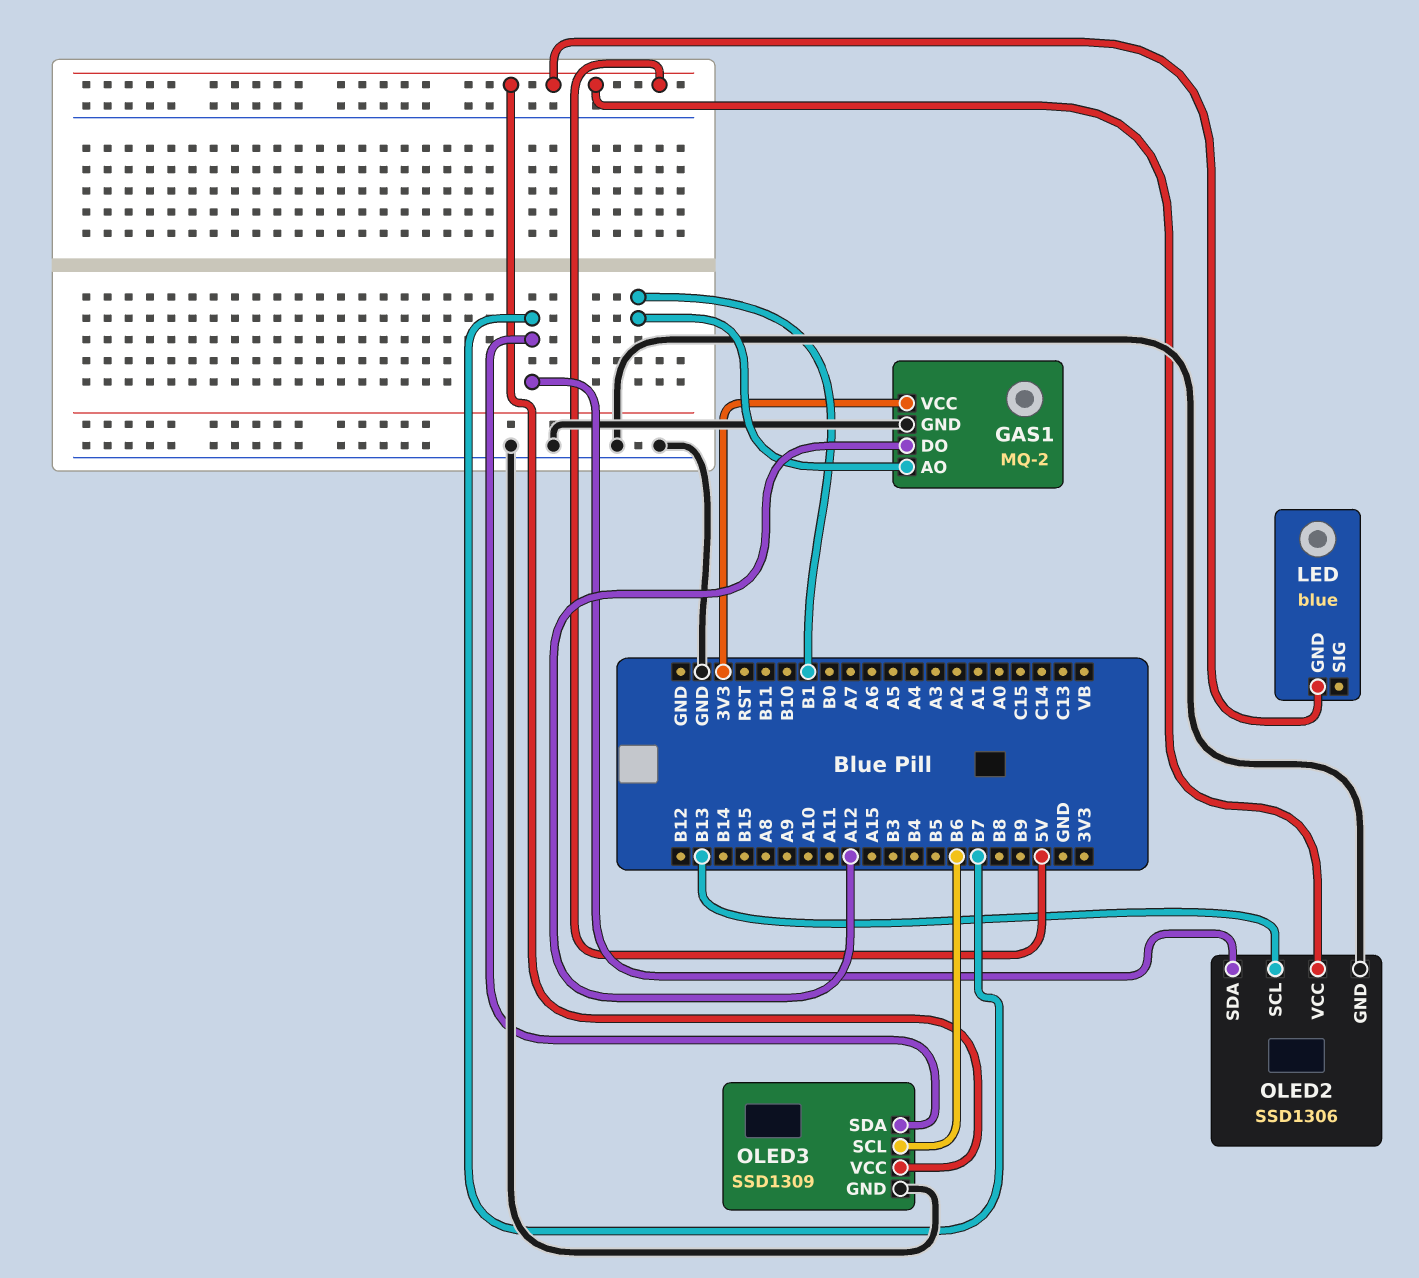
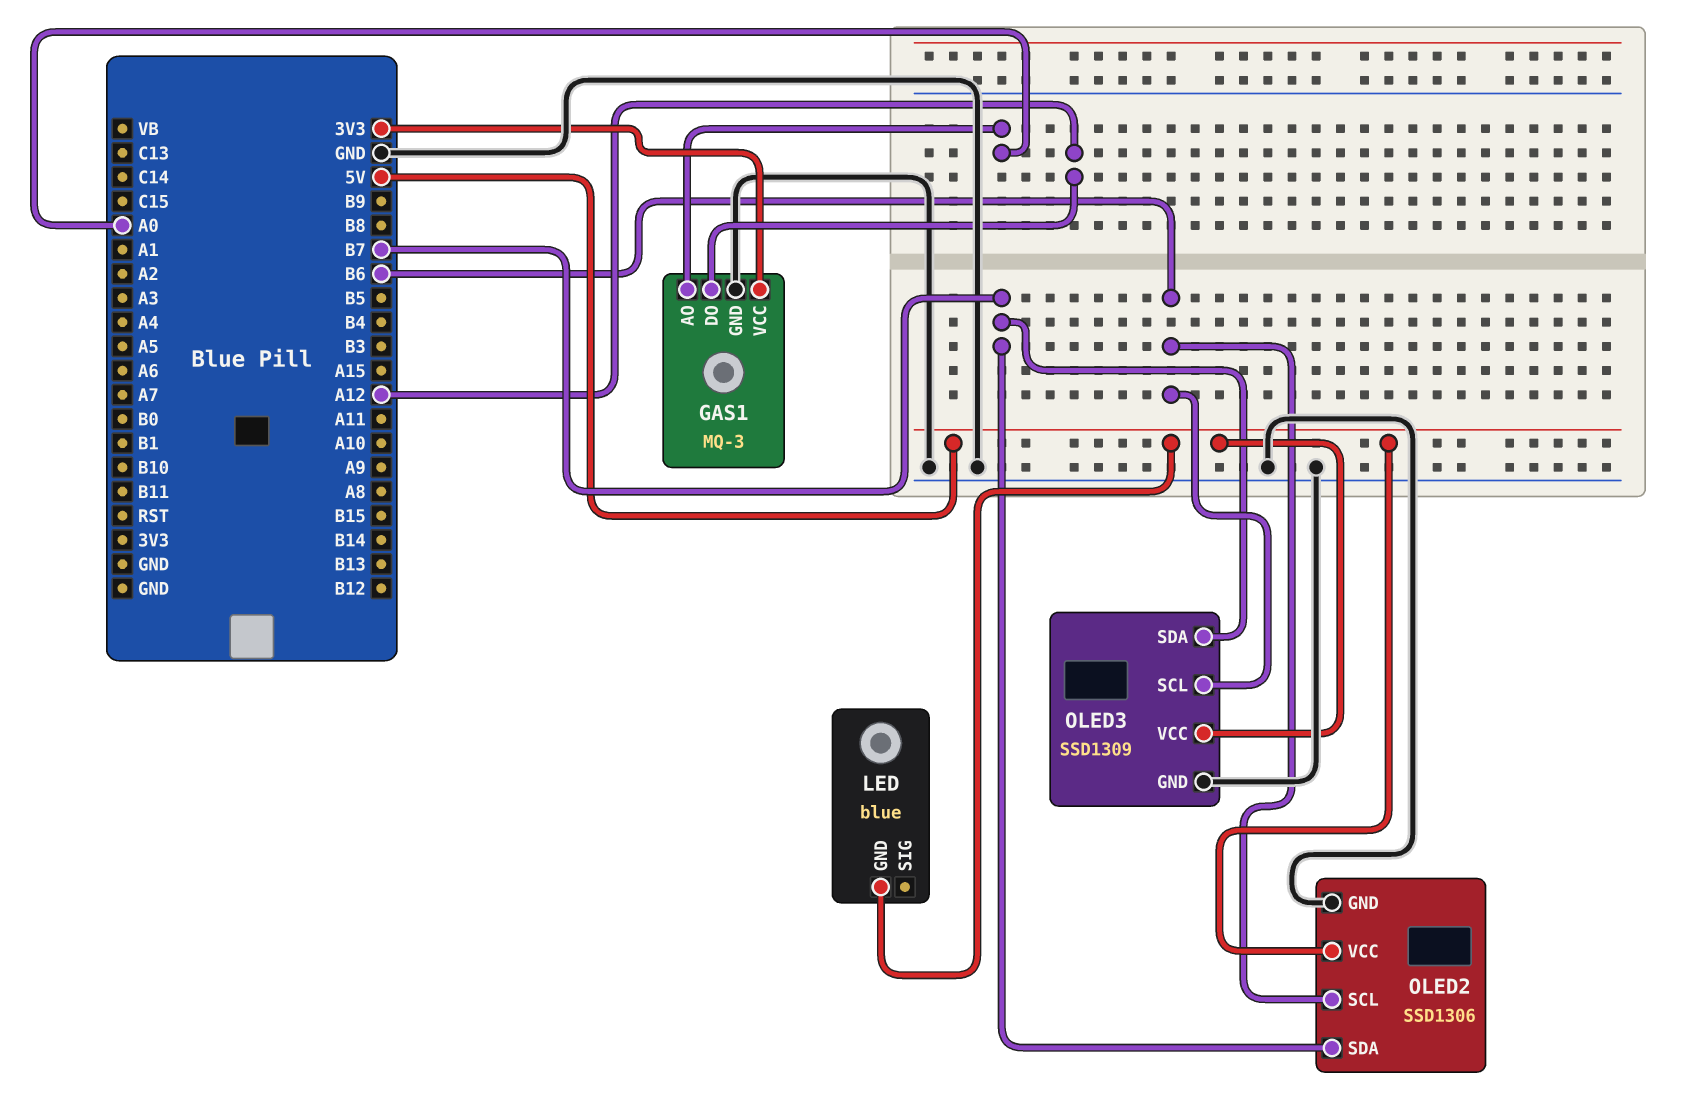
GAS1: MQ-2 -> MQ-3
GAS1 pin AO: B1 -> A0
OLED2 pin SCL: B13 -> B6

